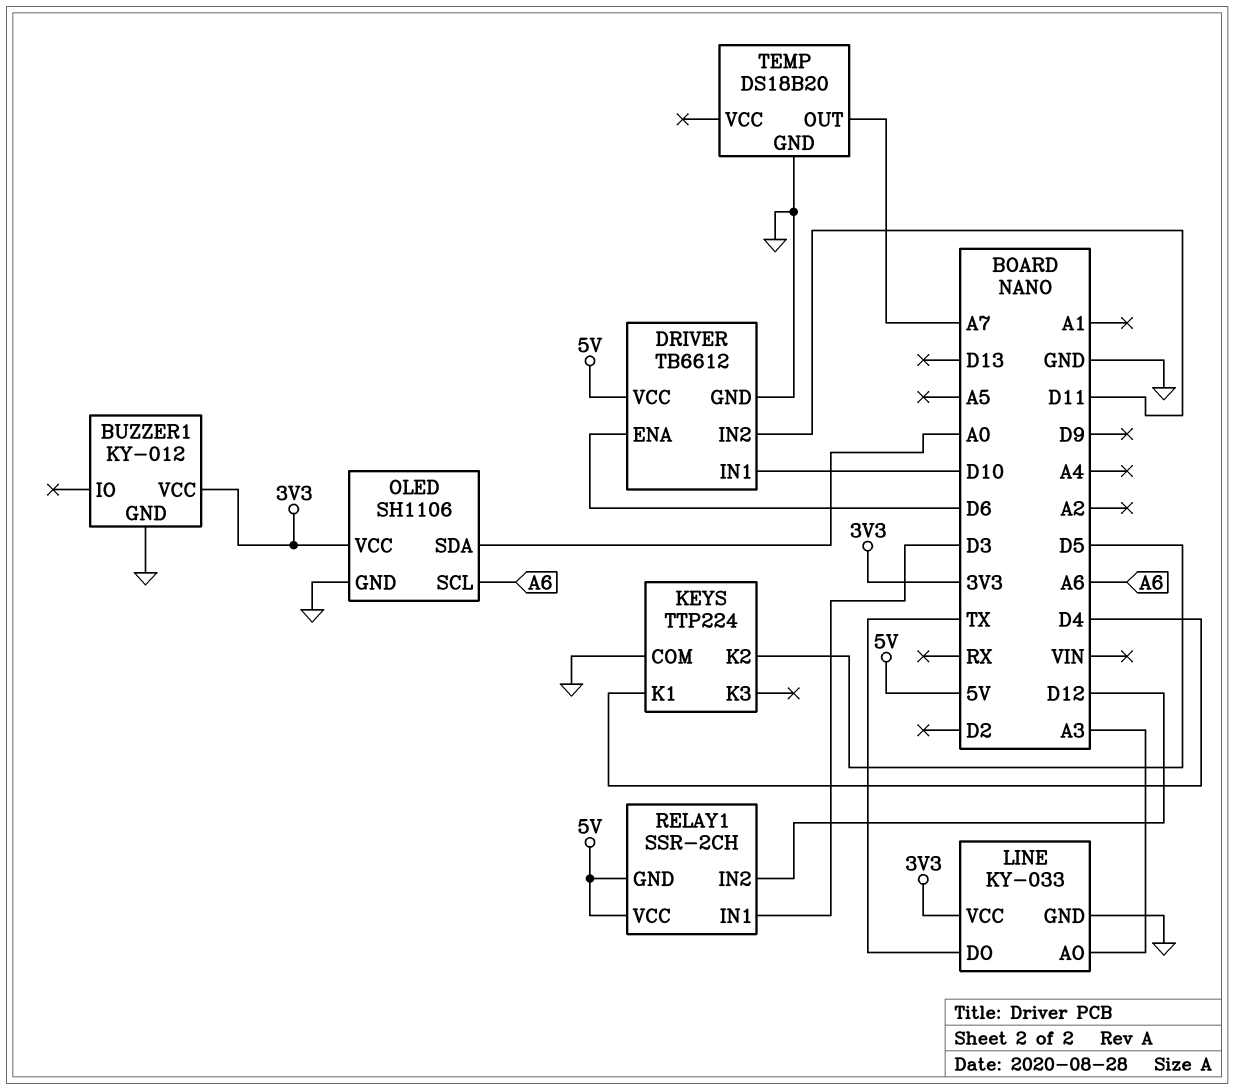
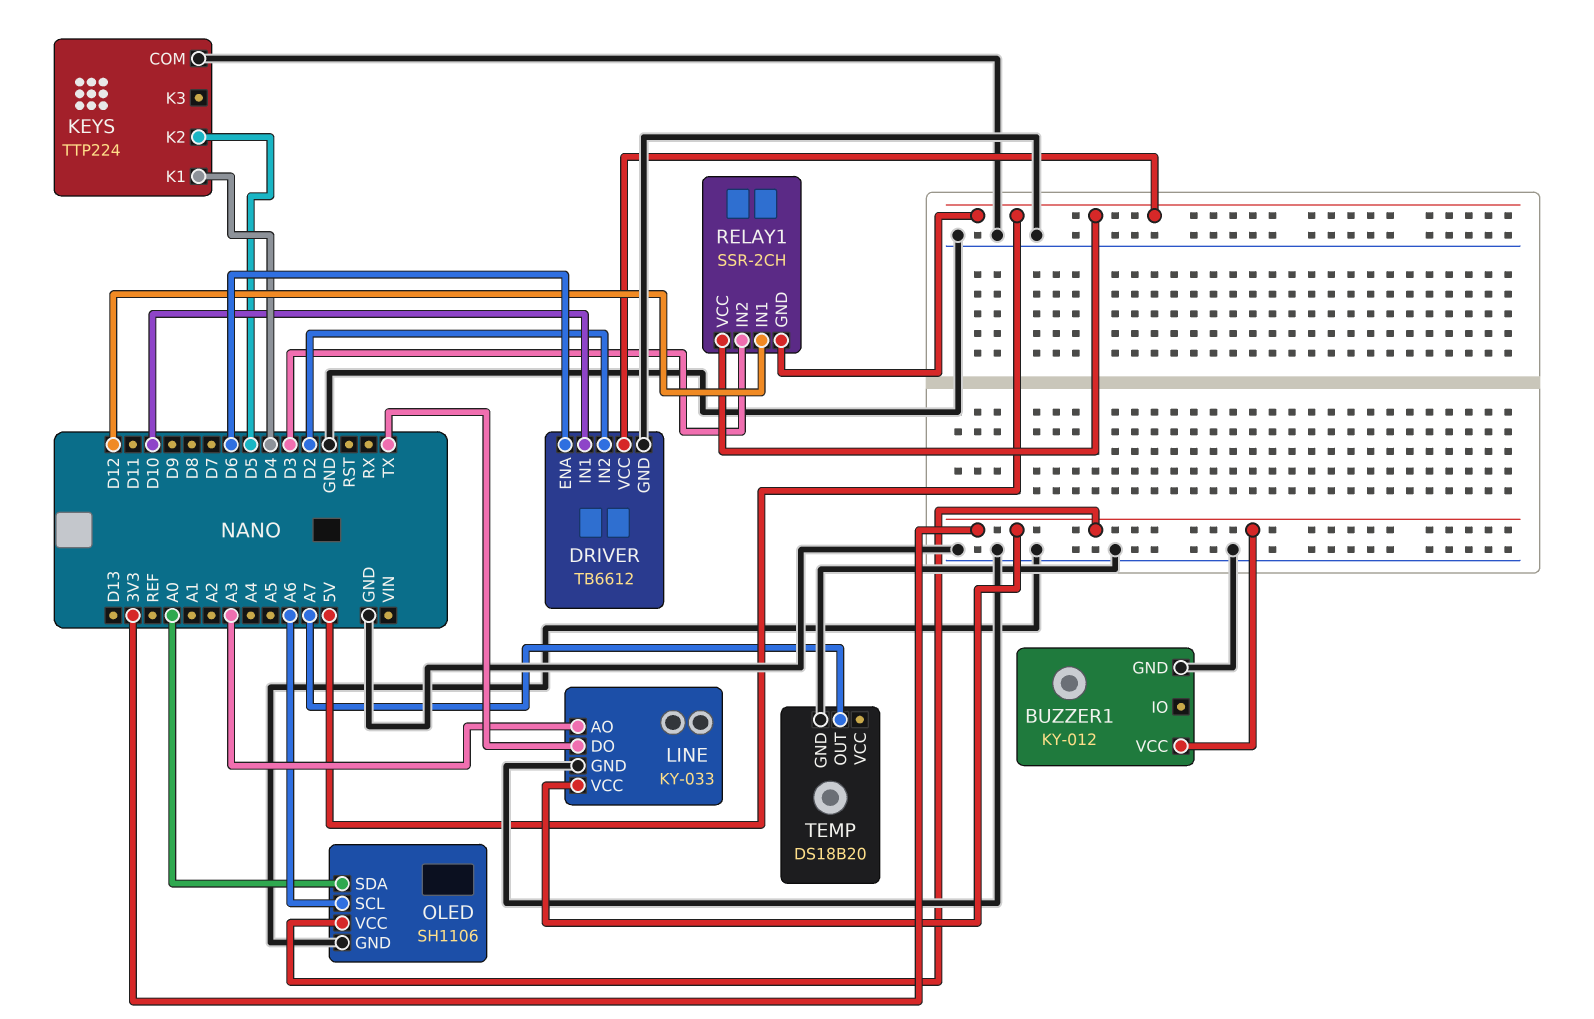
DRIVER pin IN2: D11 -> D2
RELAY1 pin IN1: D3 -> D12
RELAY1 pin IN2: D12 -> D3

